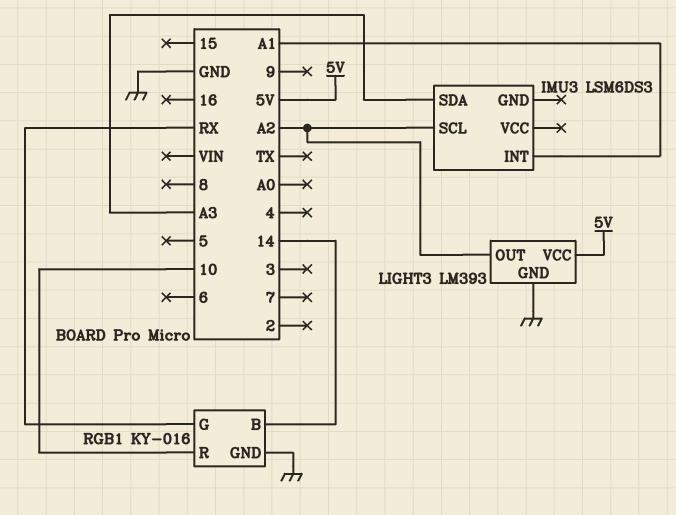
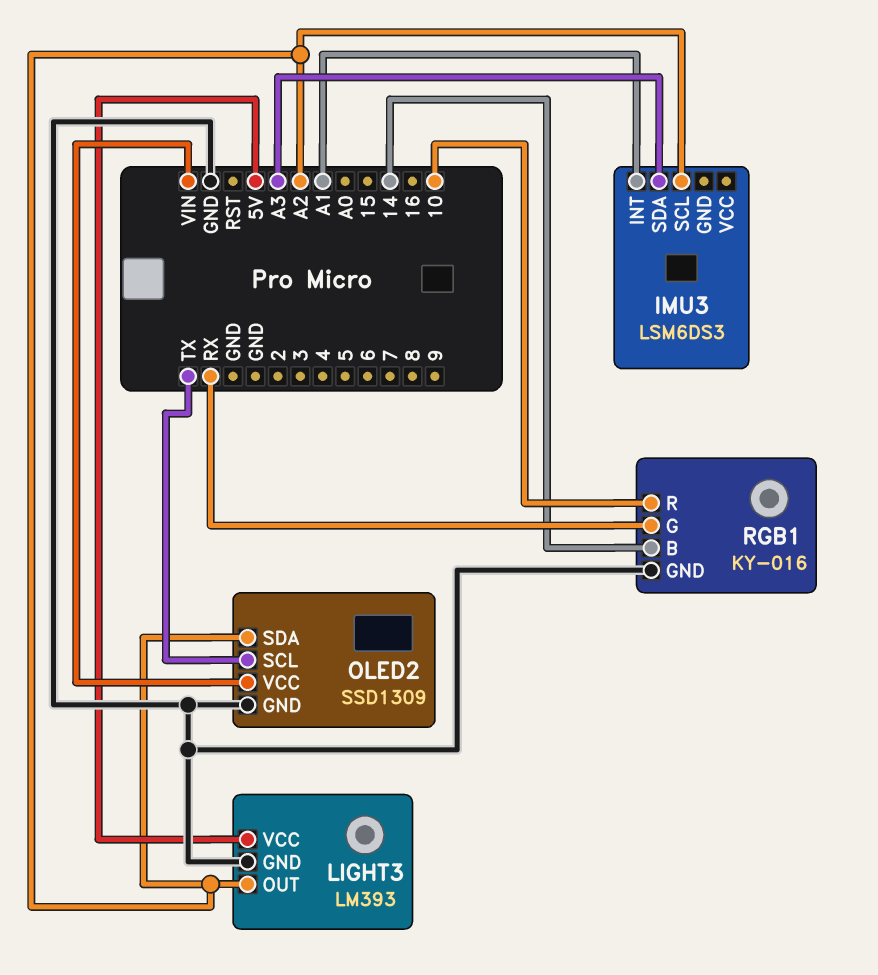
OLED2: none -> SSD1309
OLED2 pin GND: none -> GND
OLED2 pin SCL: none -> TX
OLED2 pin SDA: none -> A2
OLED2 pin VCC: none -> VIN

